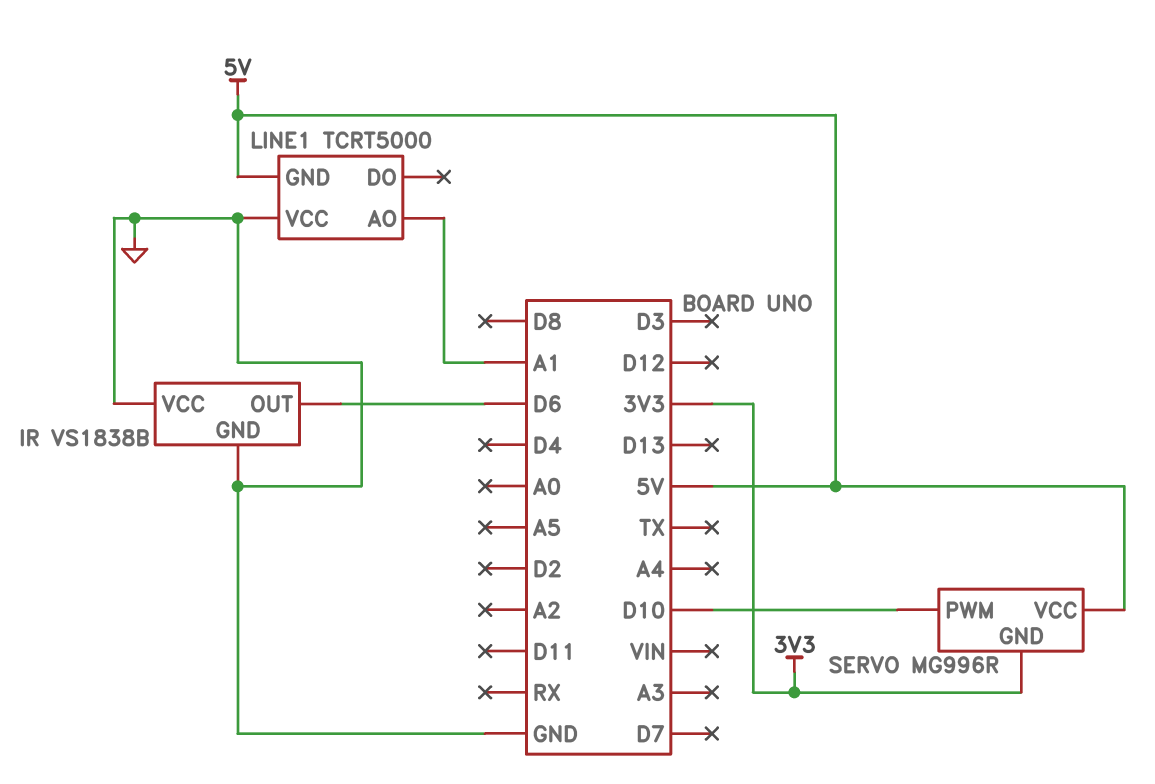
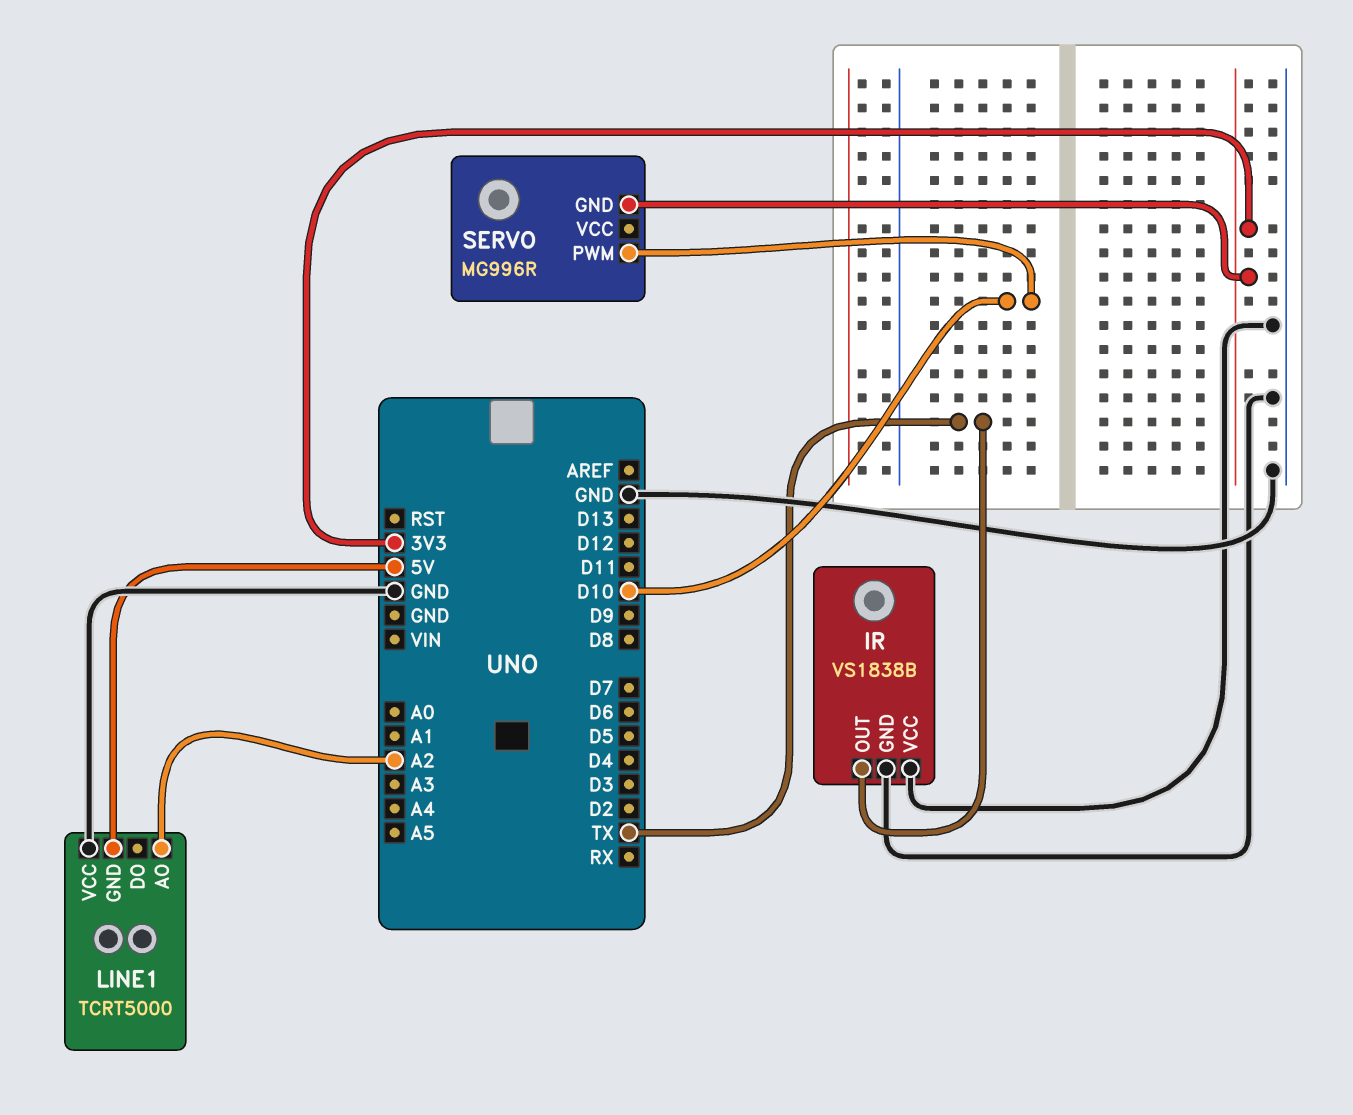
IR pin OUT: D6 -> TX
LINE1 pin AO: A1 -> A2
SERVO pin VCC: 5V -> none

